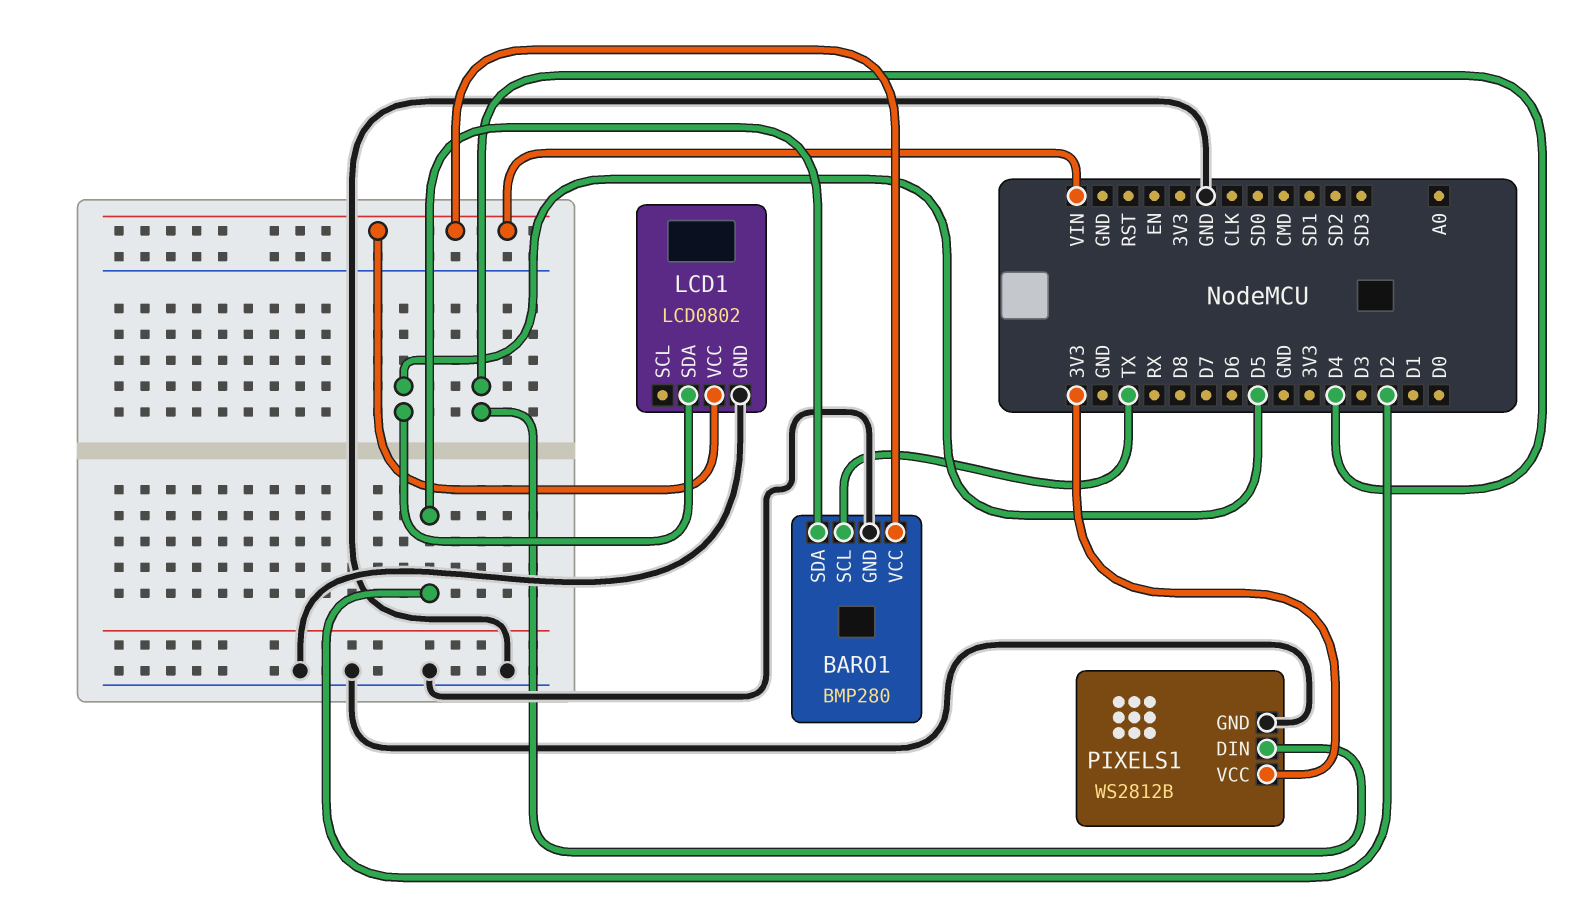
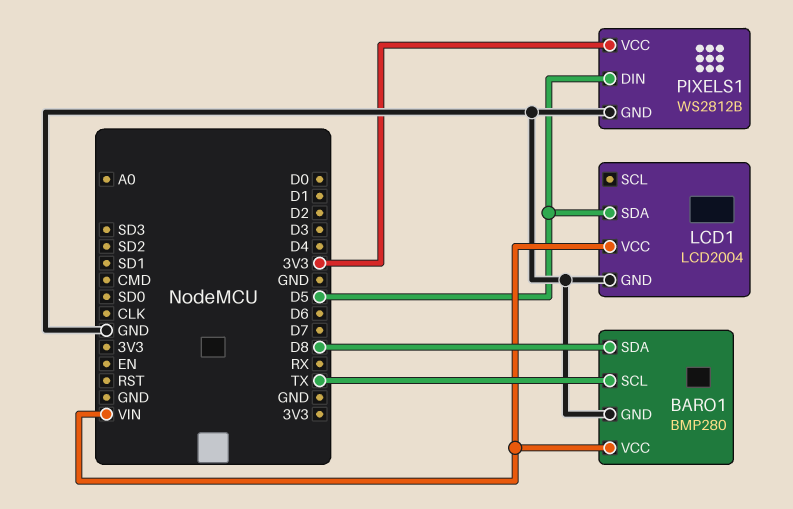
BARO1 pin SDA: D2 -> D8
LCD1: LCD0802 -> LCD2004
PIXELS1 pin DIN: D4 -> D5

